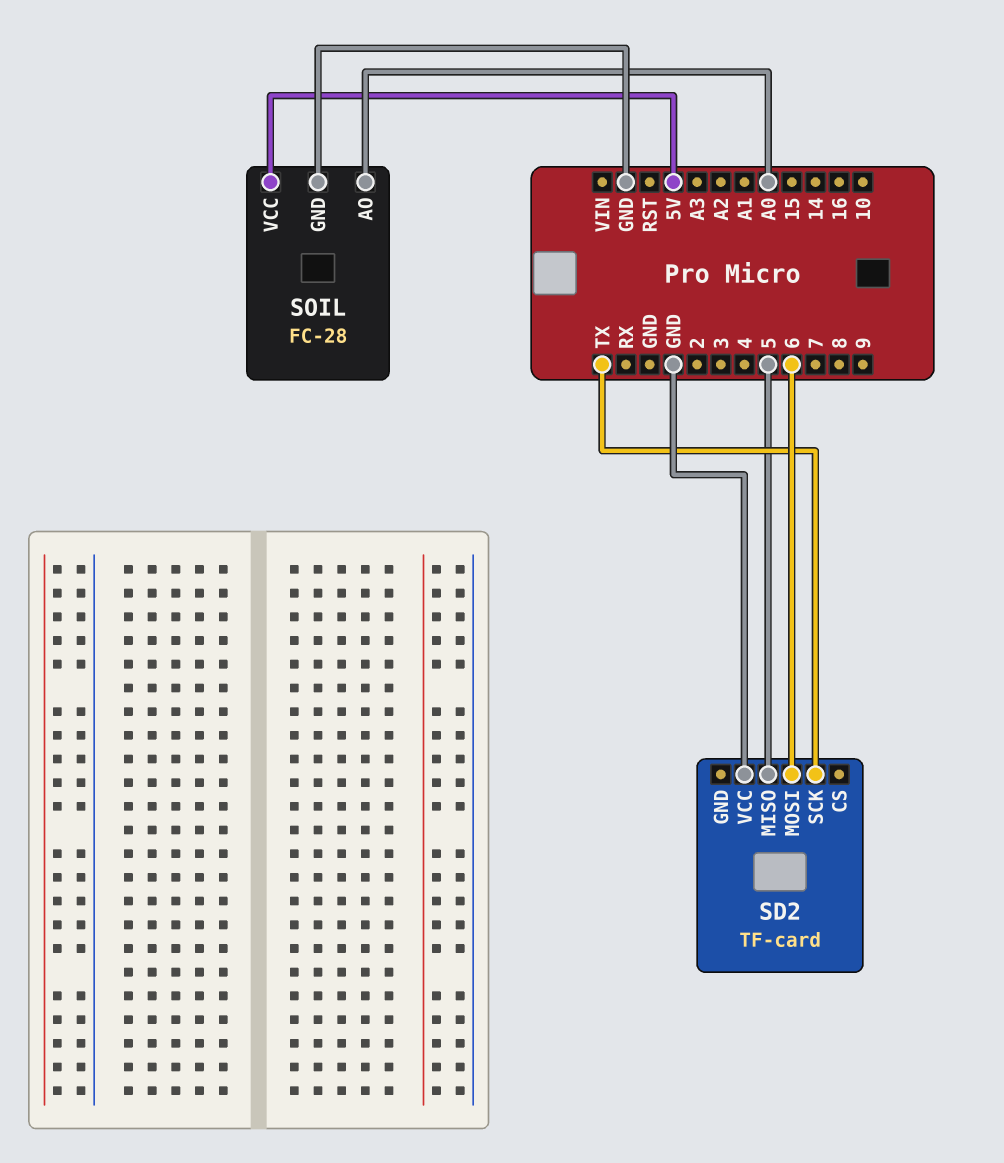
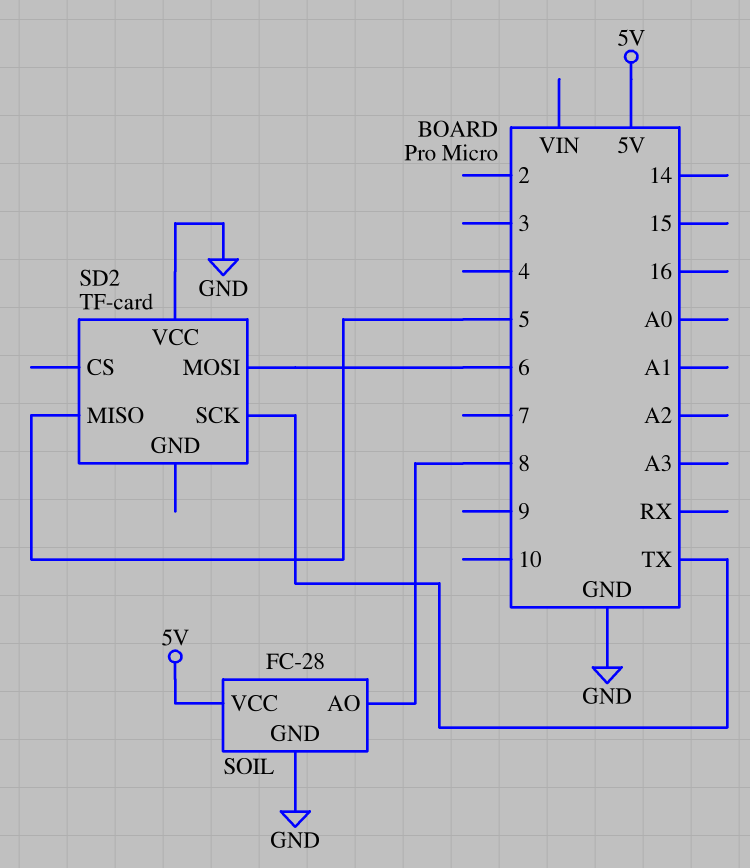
SOIL pin AO: A0 -> 8

